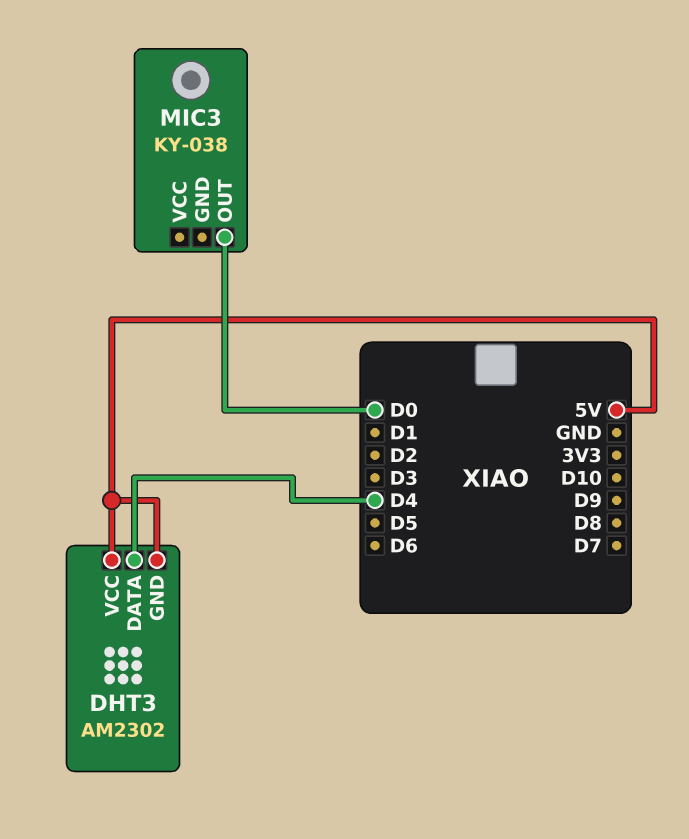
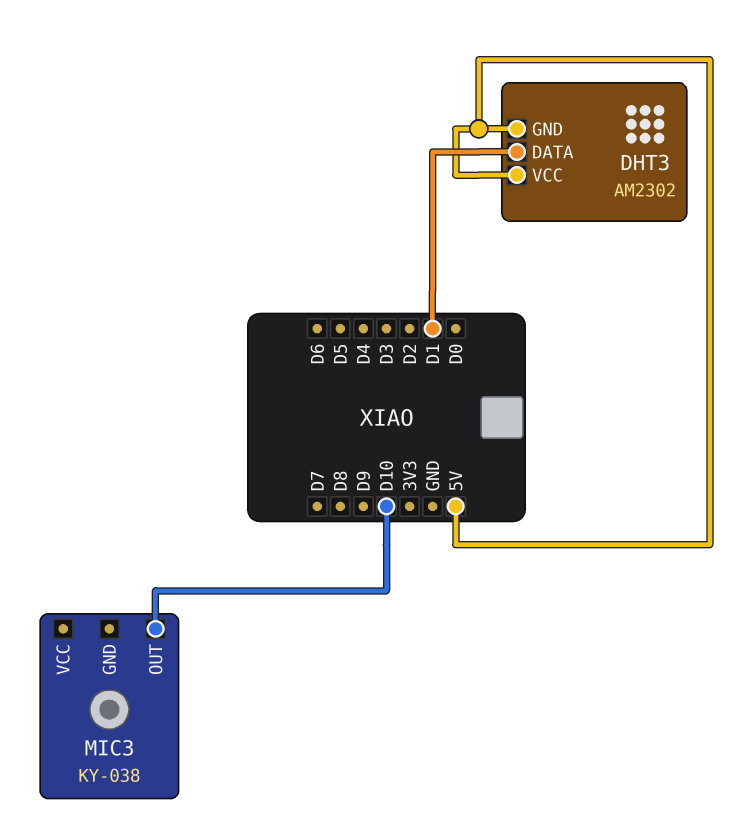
DHT3 pin DATA: D4 -> D1
MIC3 pin OUT: D0 -> D10

